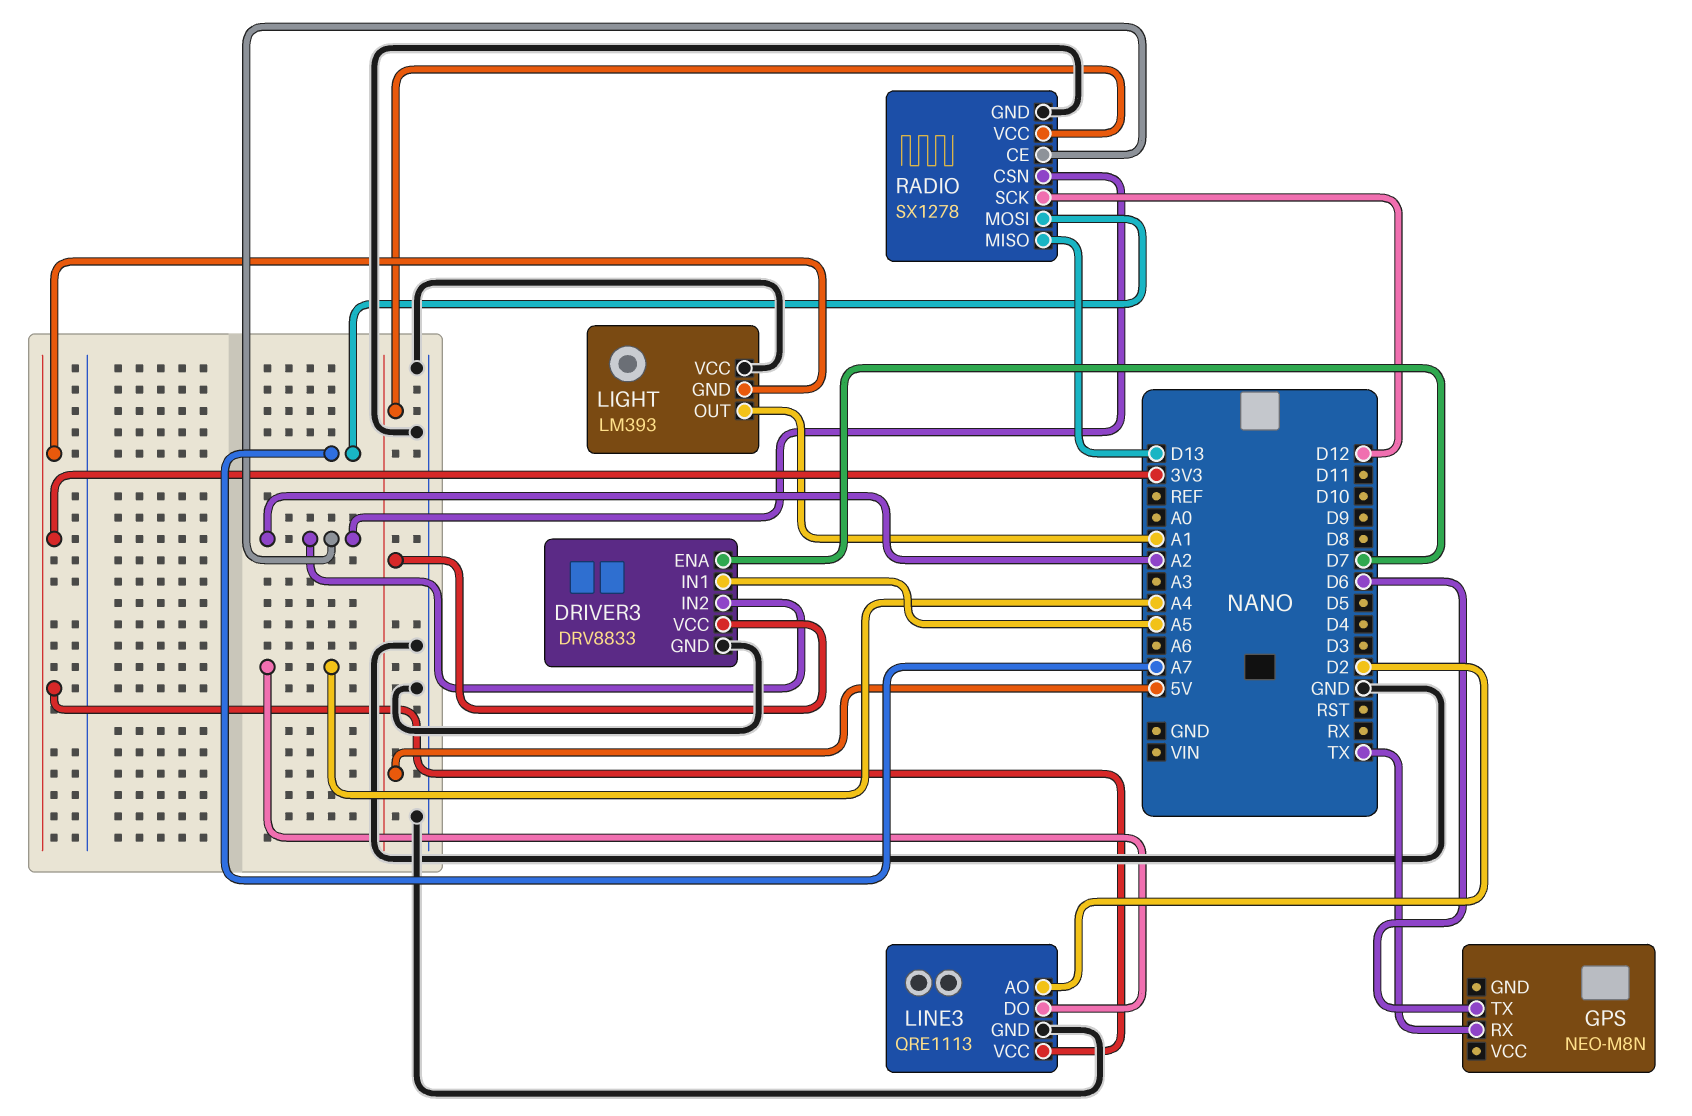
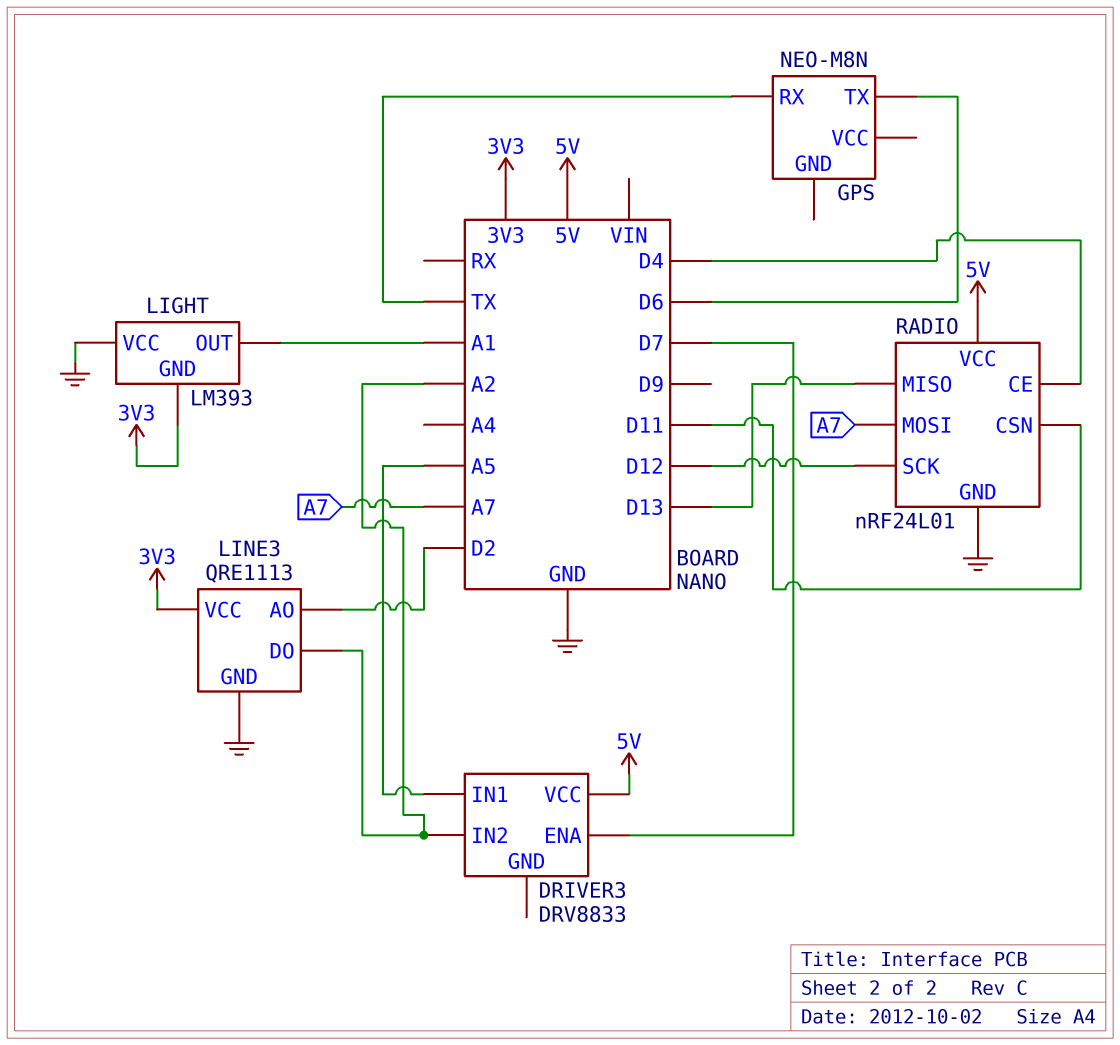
DRIVER3 pin GND: GND -> none
LINE3 pin DO: A4 -> A2
RADIO: SX1278 -> nRF24L01
RADIO pin CE: A2 -> D4
RADIO pin CSN: A2 -> D11

